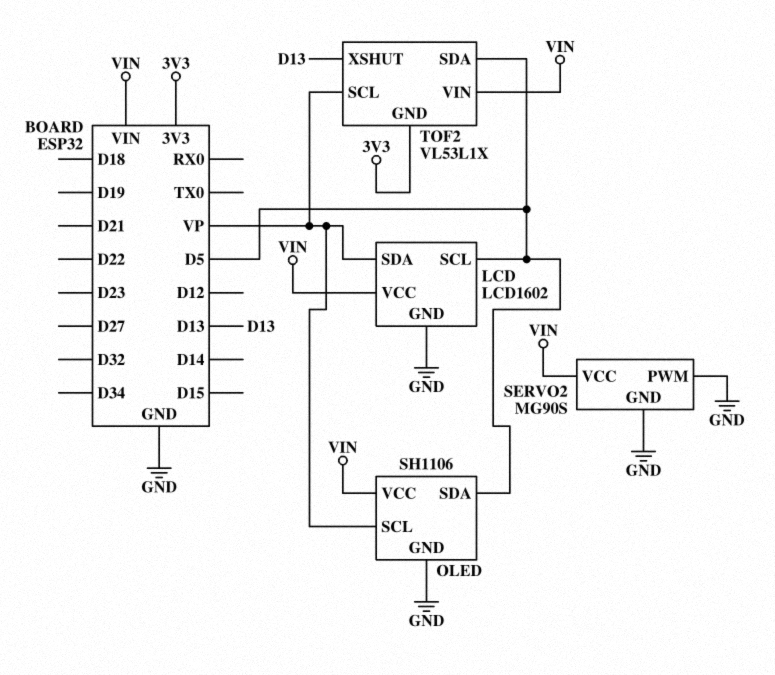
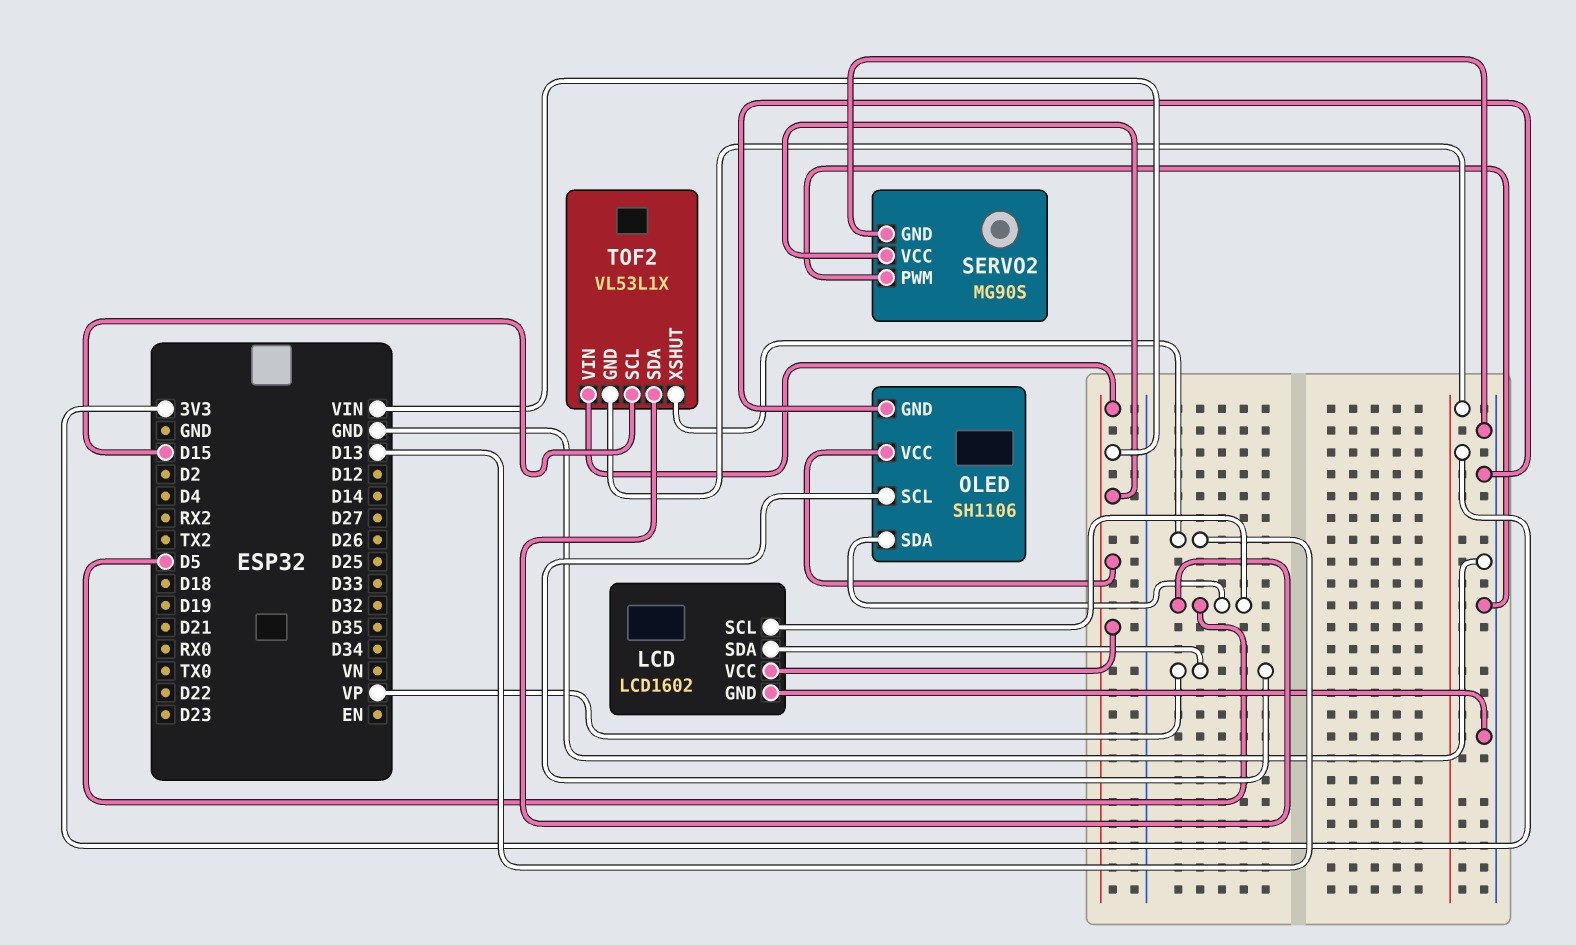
TOF2 pin SCL: VP -> D15

